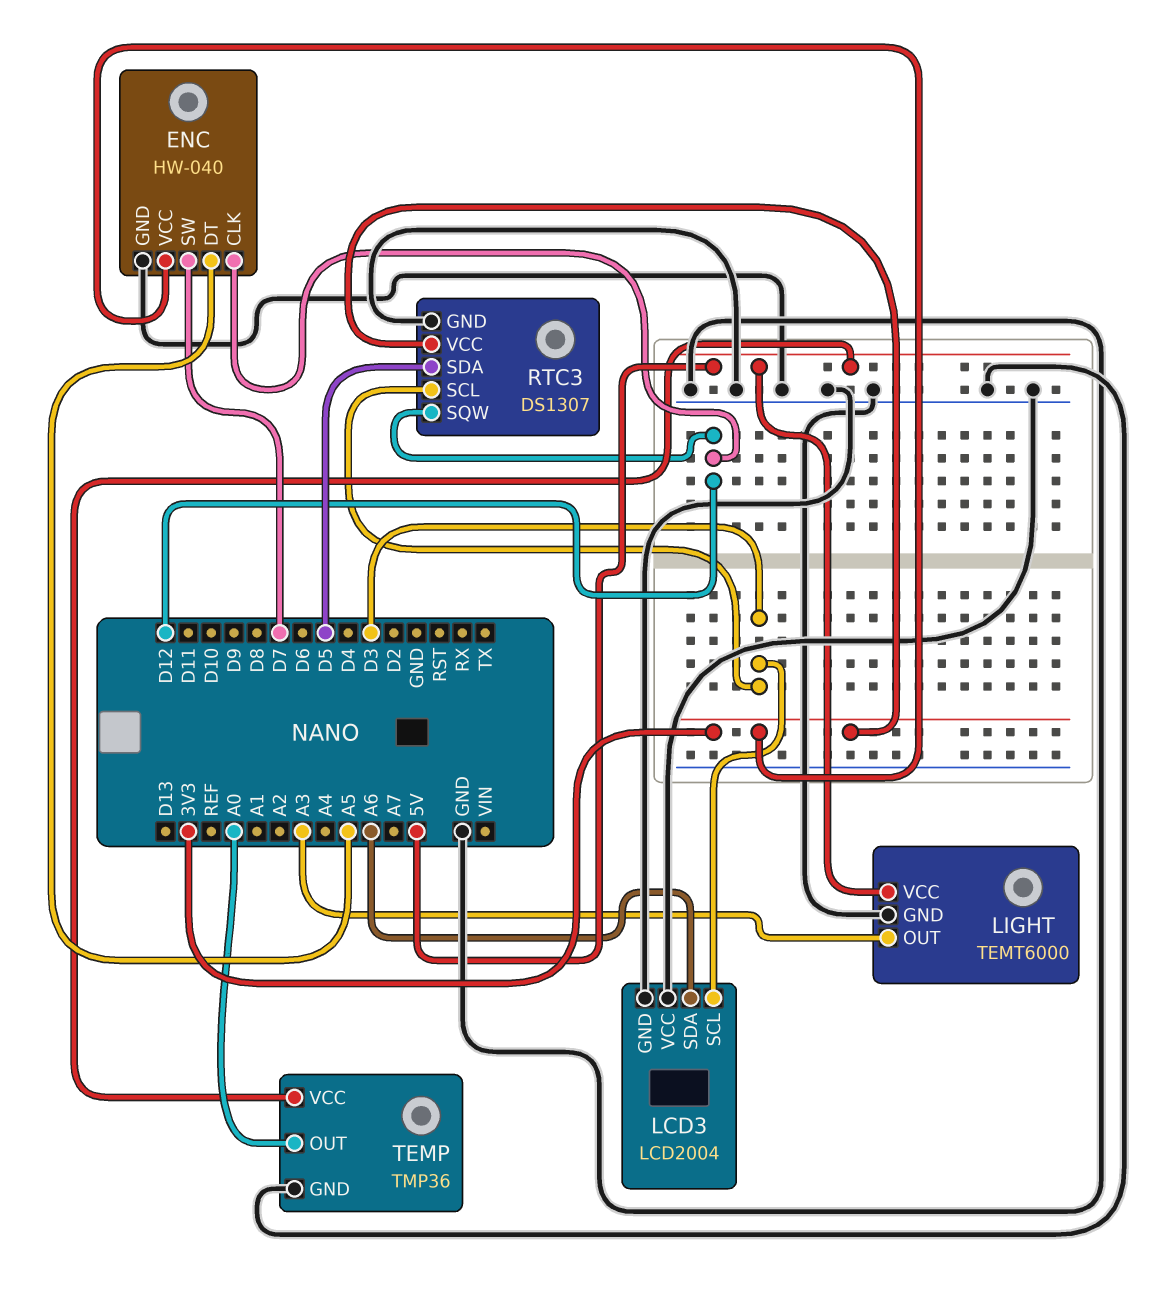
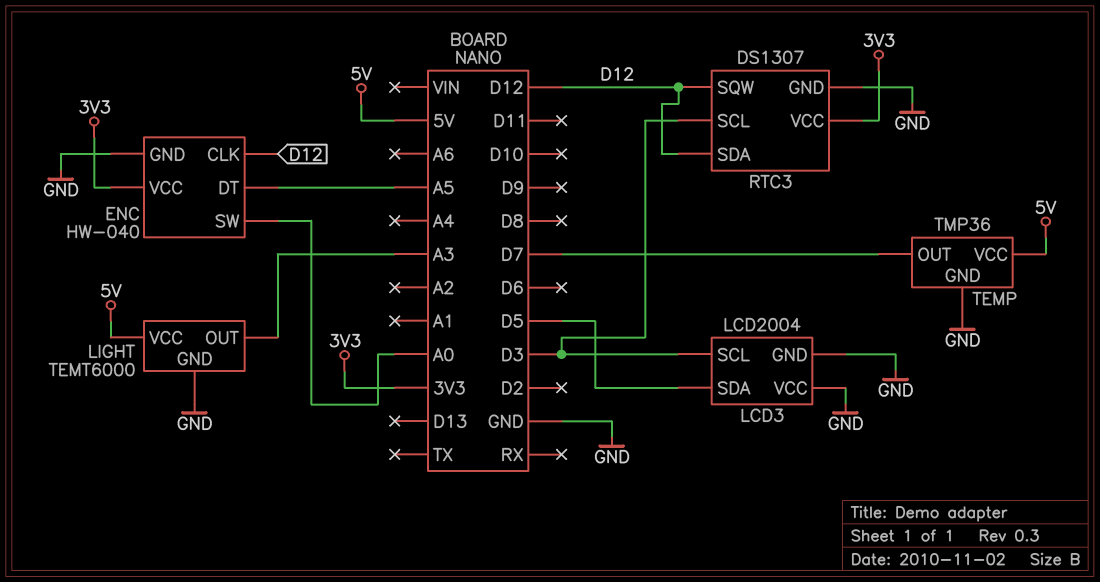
ENC pin SW: D7 -> A0
LCD3 pin SDA: A6 -> D5
RTC3 pin SDA: D5 -> D12
TEMP pin OUT: A0 -> D7

